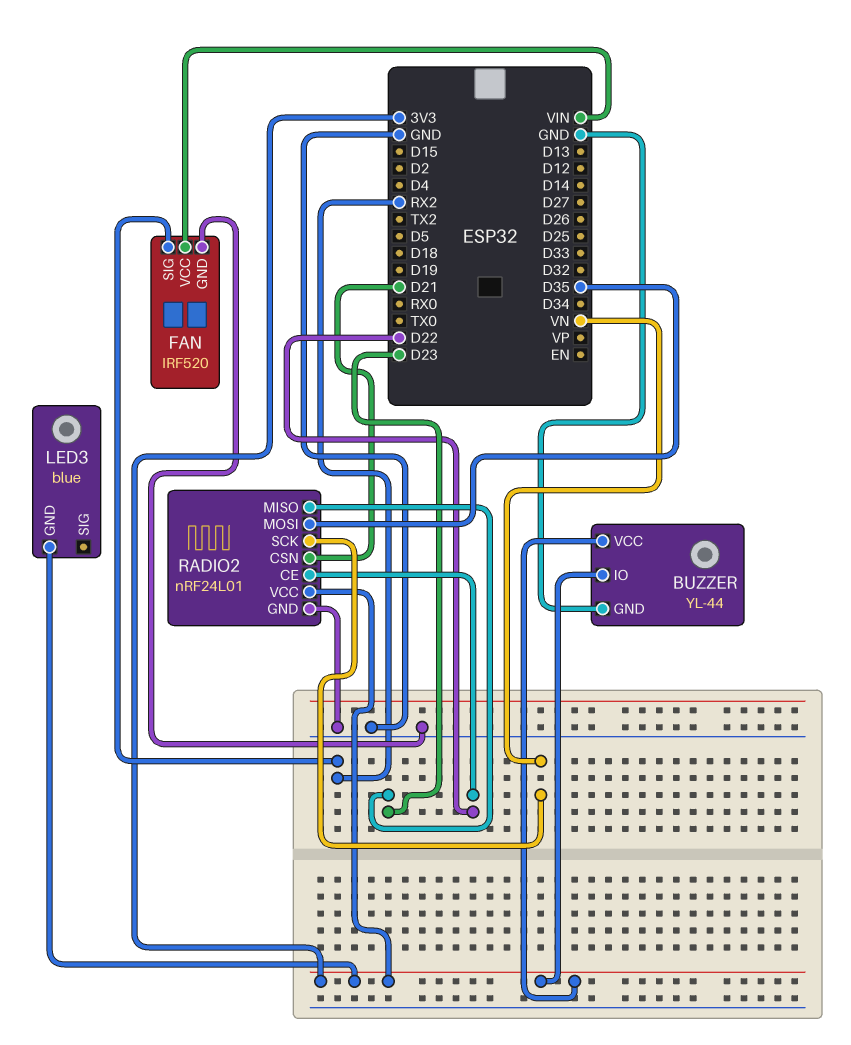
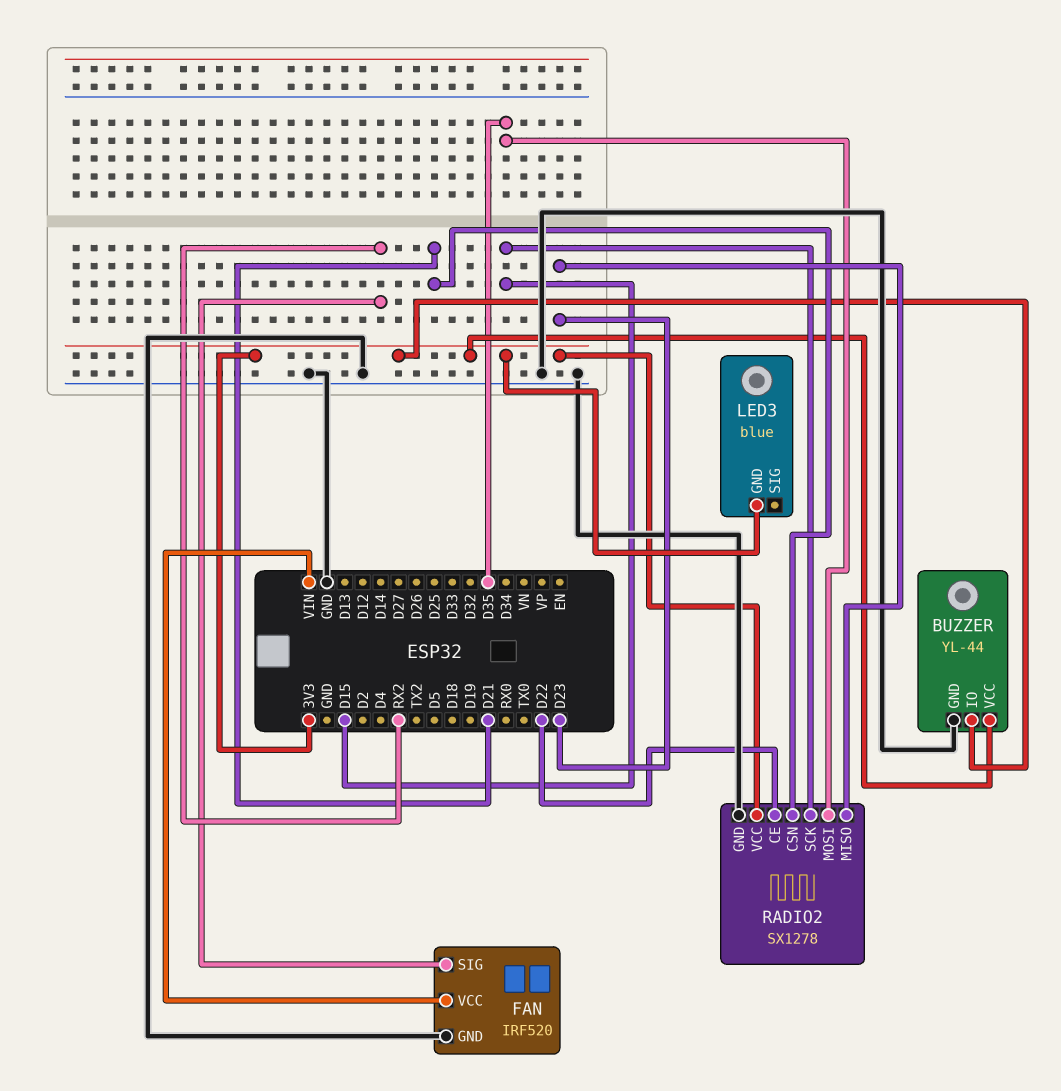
RADIO2: nRF24L01 -> SX1278
RADIO2 pin SCK: VN -> D15

